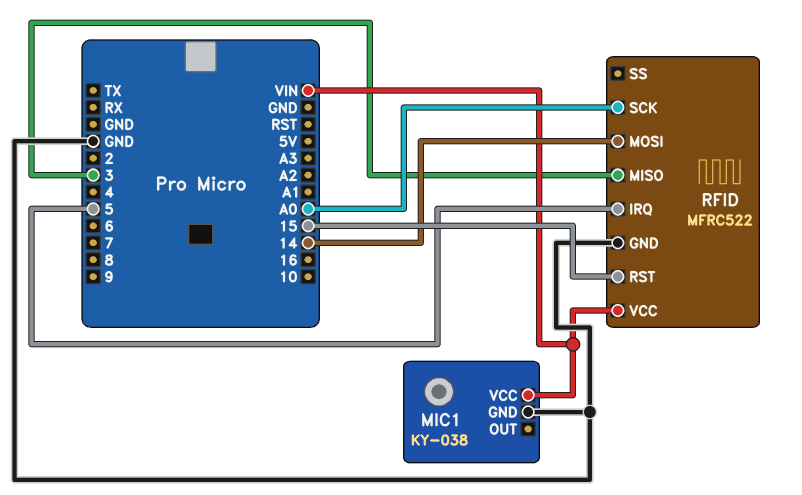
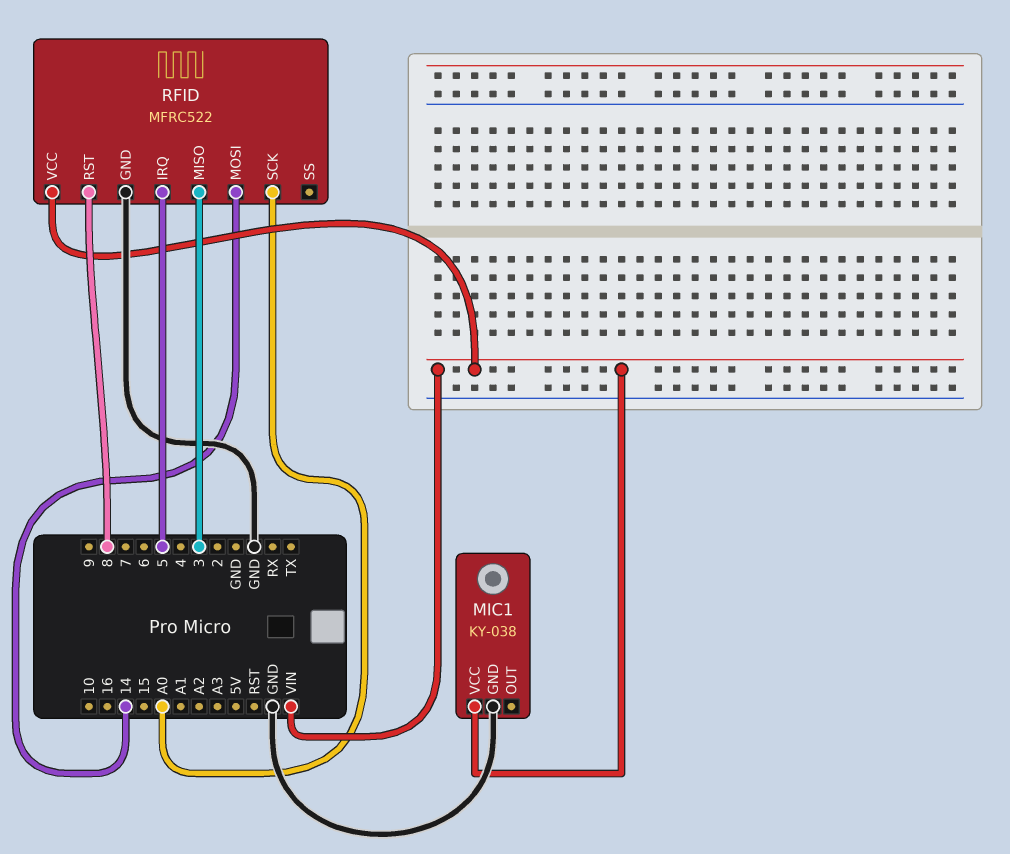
RFID pin RST: 15 -> 8

